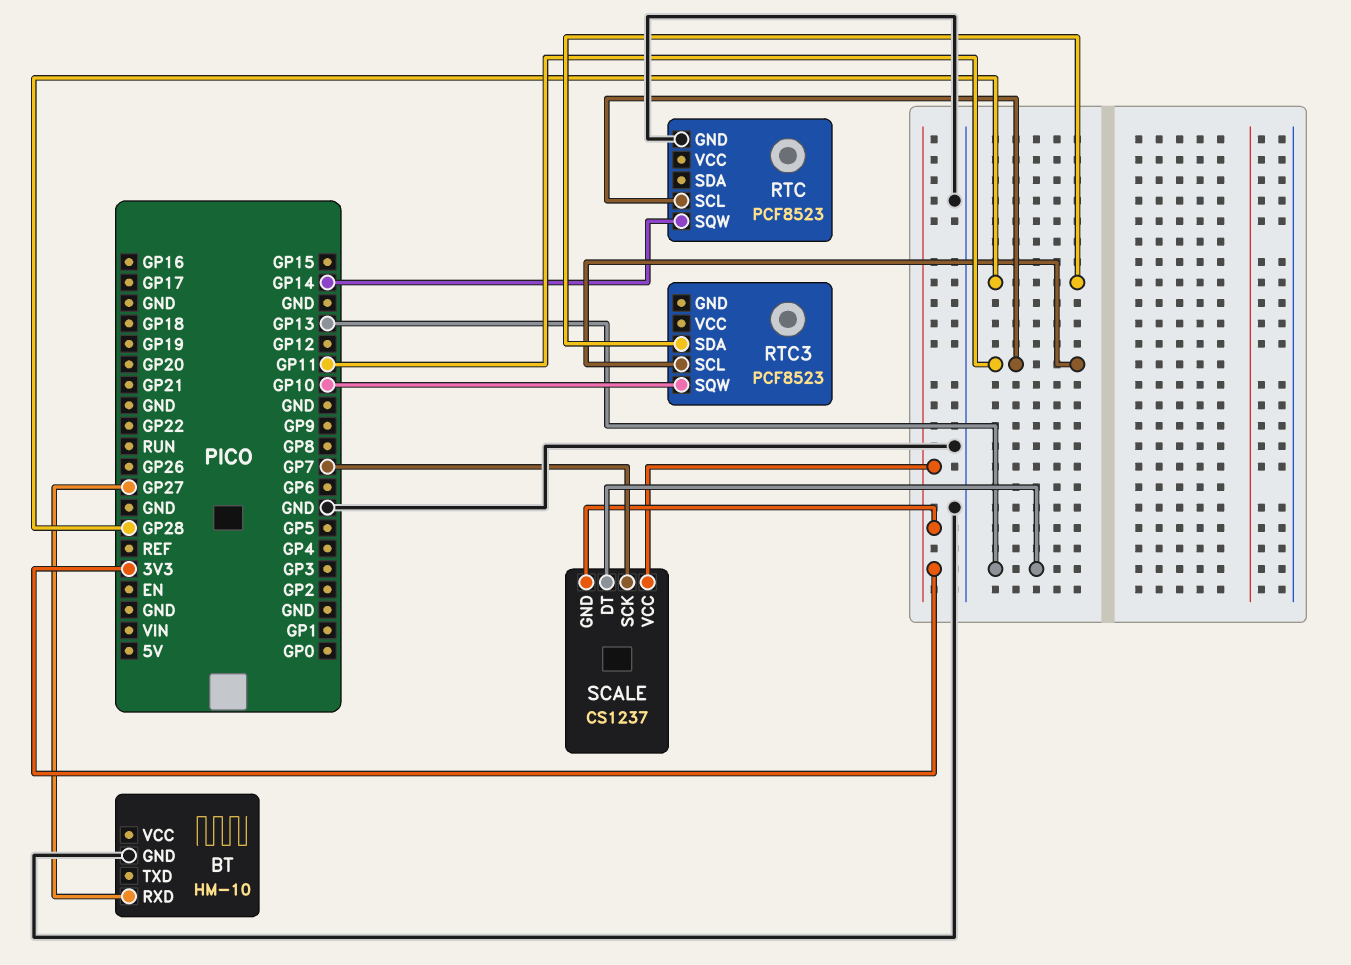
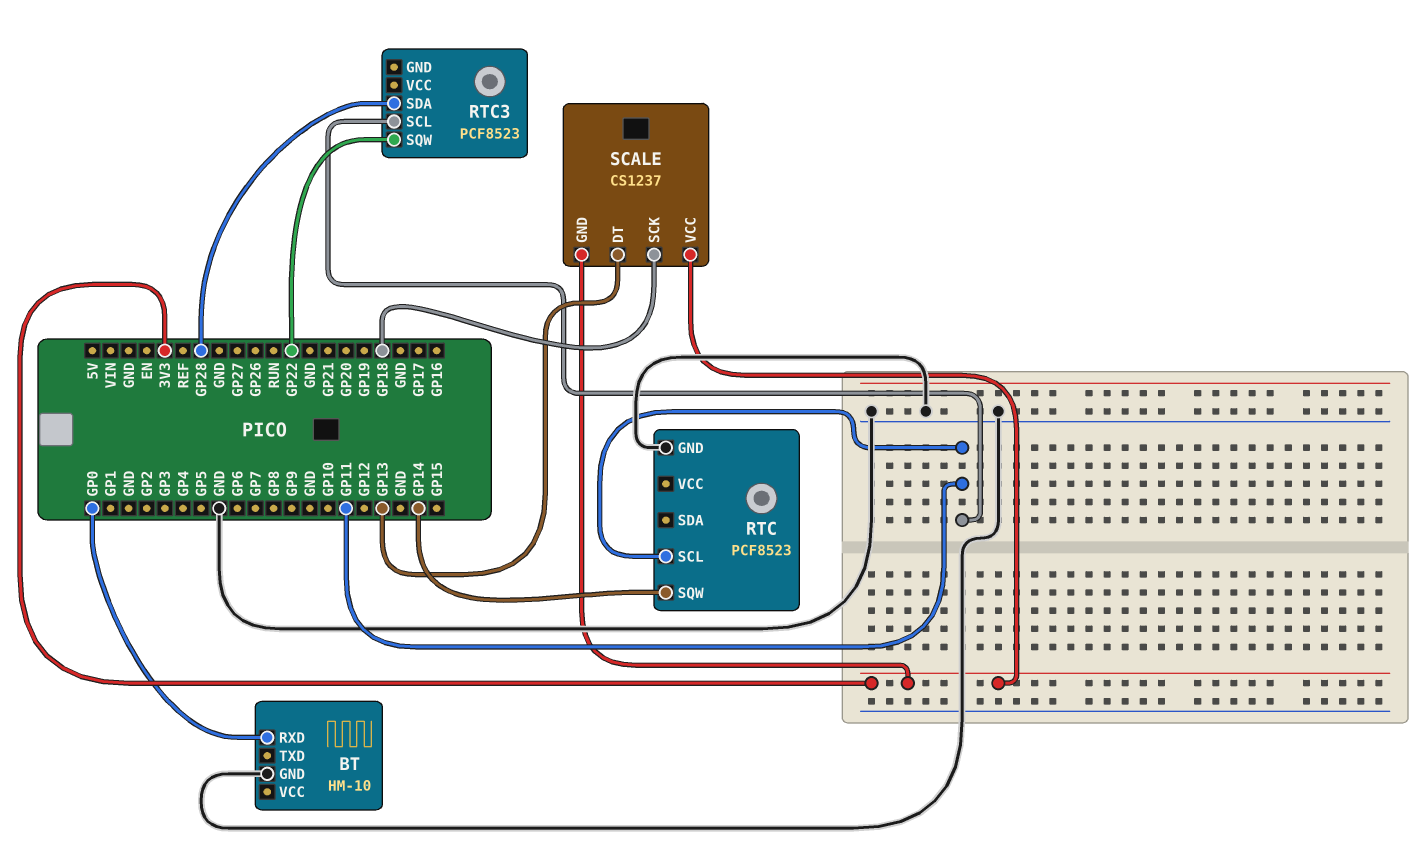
BT pin RXD: GP27 -> GP0
RTC3 pin SQW: GP10 -> GP22
SCALE pin SCK: GP7 -> GP18

